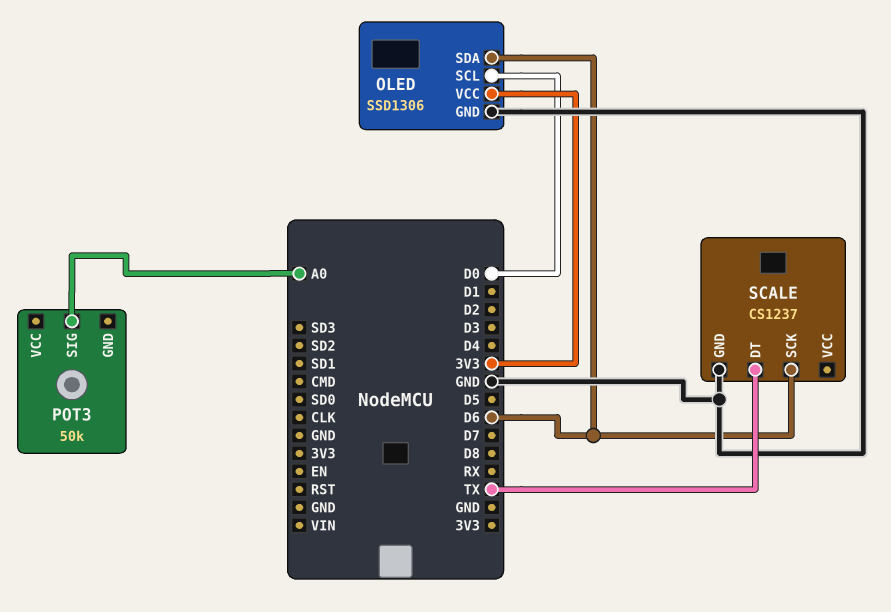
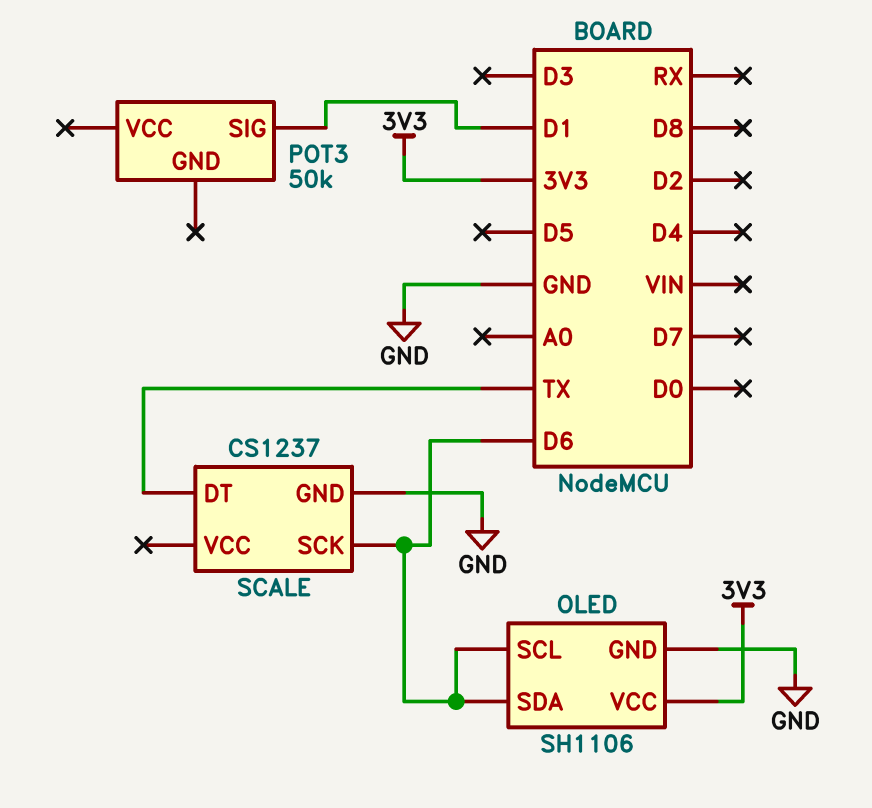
OLED: SSD1306 -> SH1106
OLED pin SCL: D0 -> D6
POT3 pin SIG: A0 -> D1

